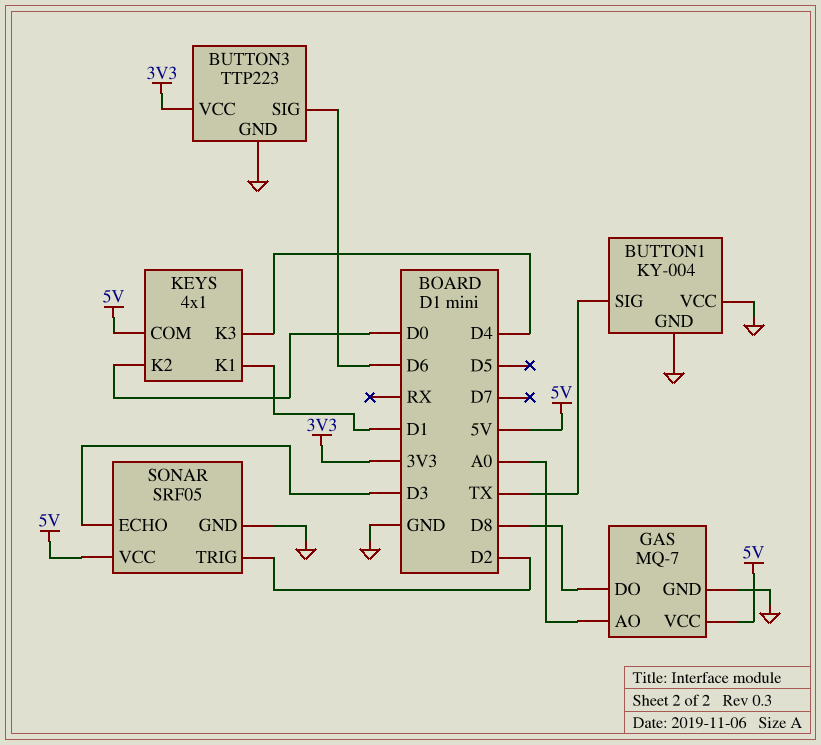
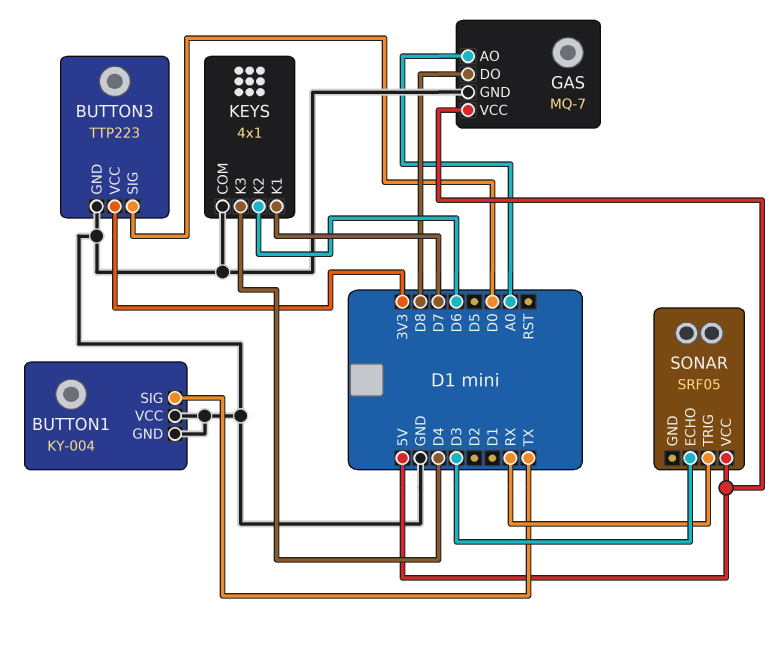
BUTTON3 pin SIG: D6 -> D0
KEYS pin COM: 5V -> GND
KEYS pin K1: D1 -> D7
KEYS pin K2: D0 -> D6
SONAR pin GND: GND -> none
SONAR pin TRIG: D2 -> RX

